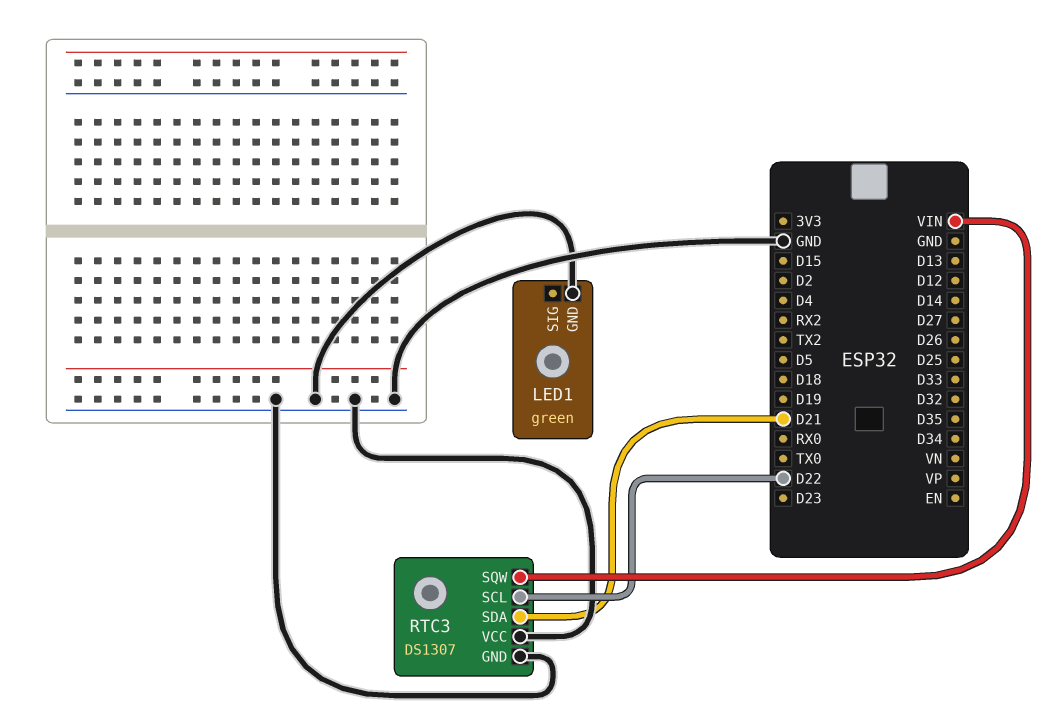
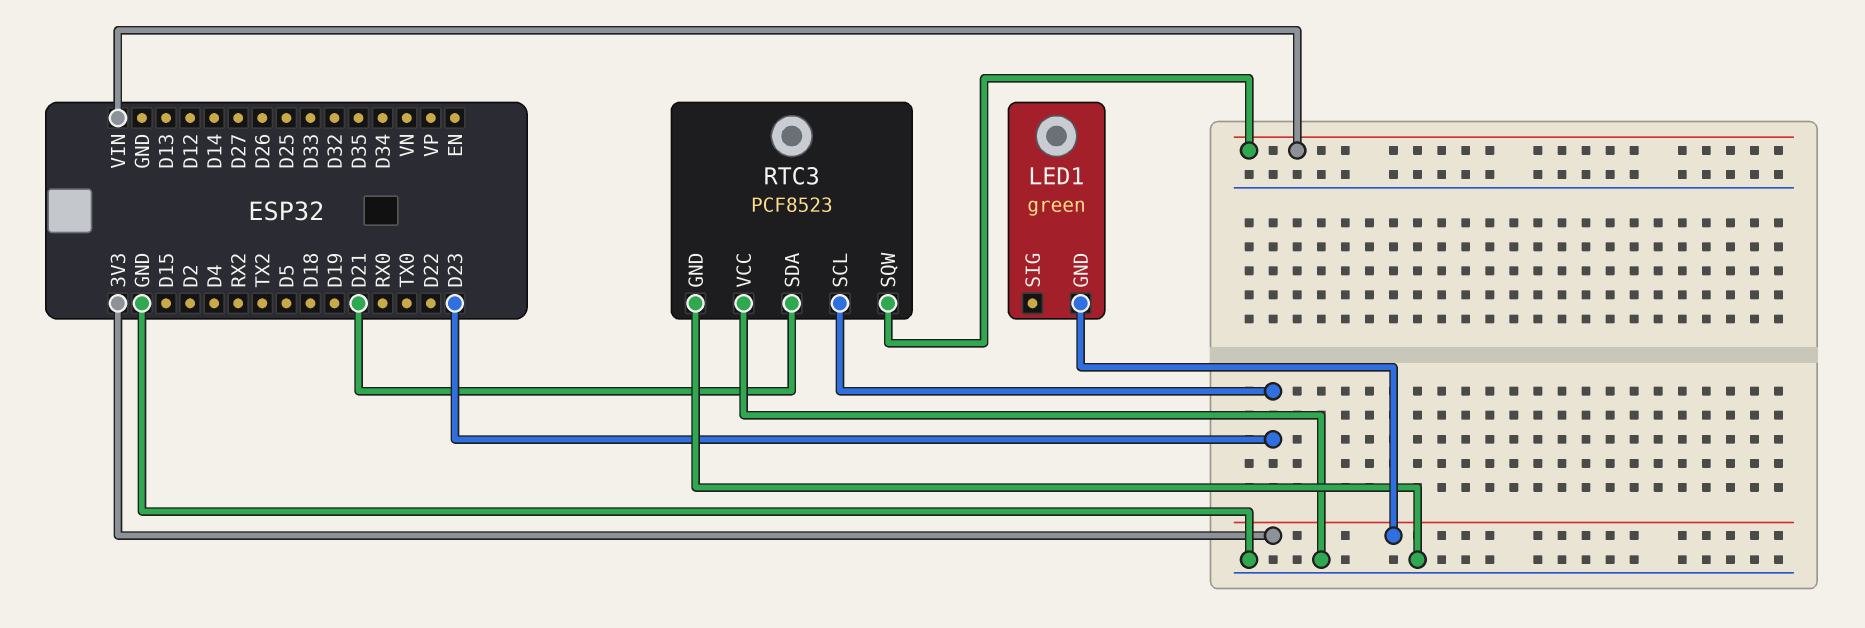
LED1 pin GND: GND -> 3V3
RTC3: DS1307 -> PCF8523
RTC3 pin SCL: D22 -> D23

